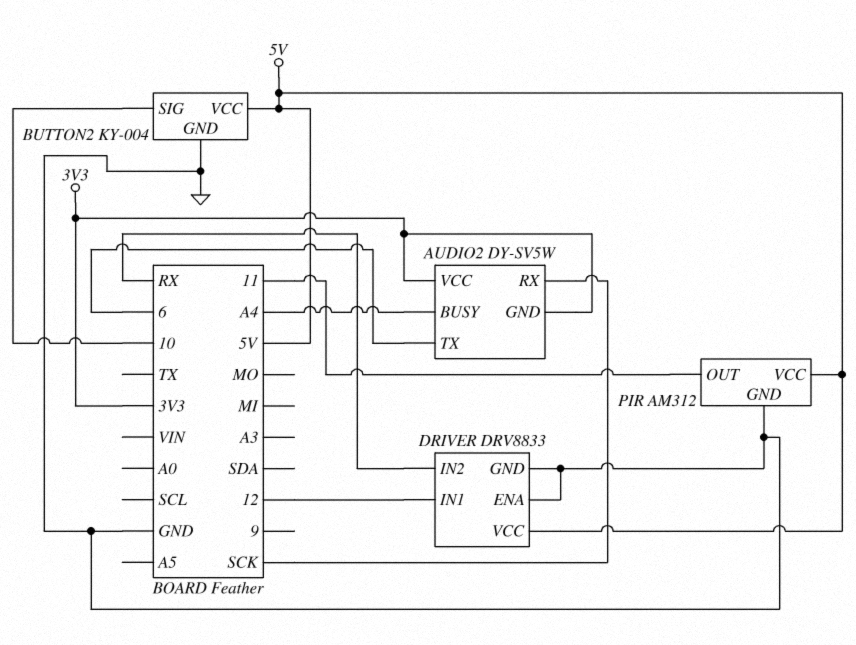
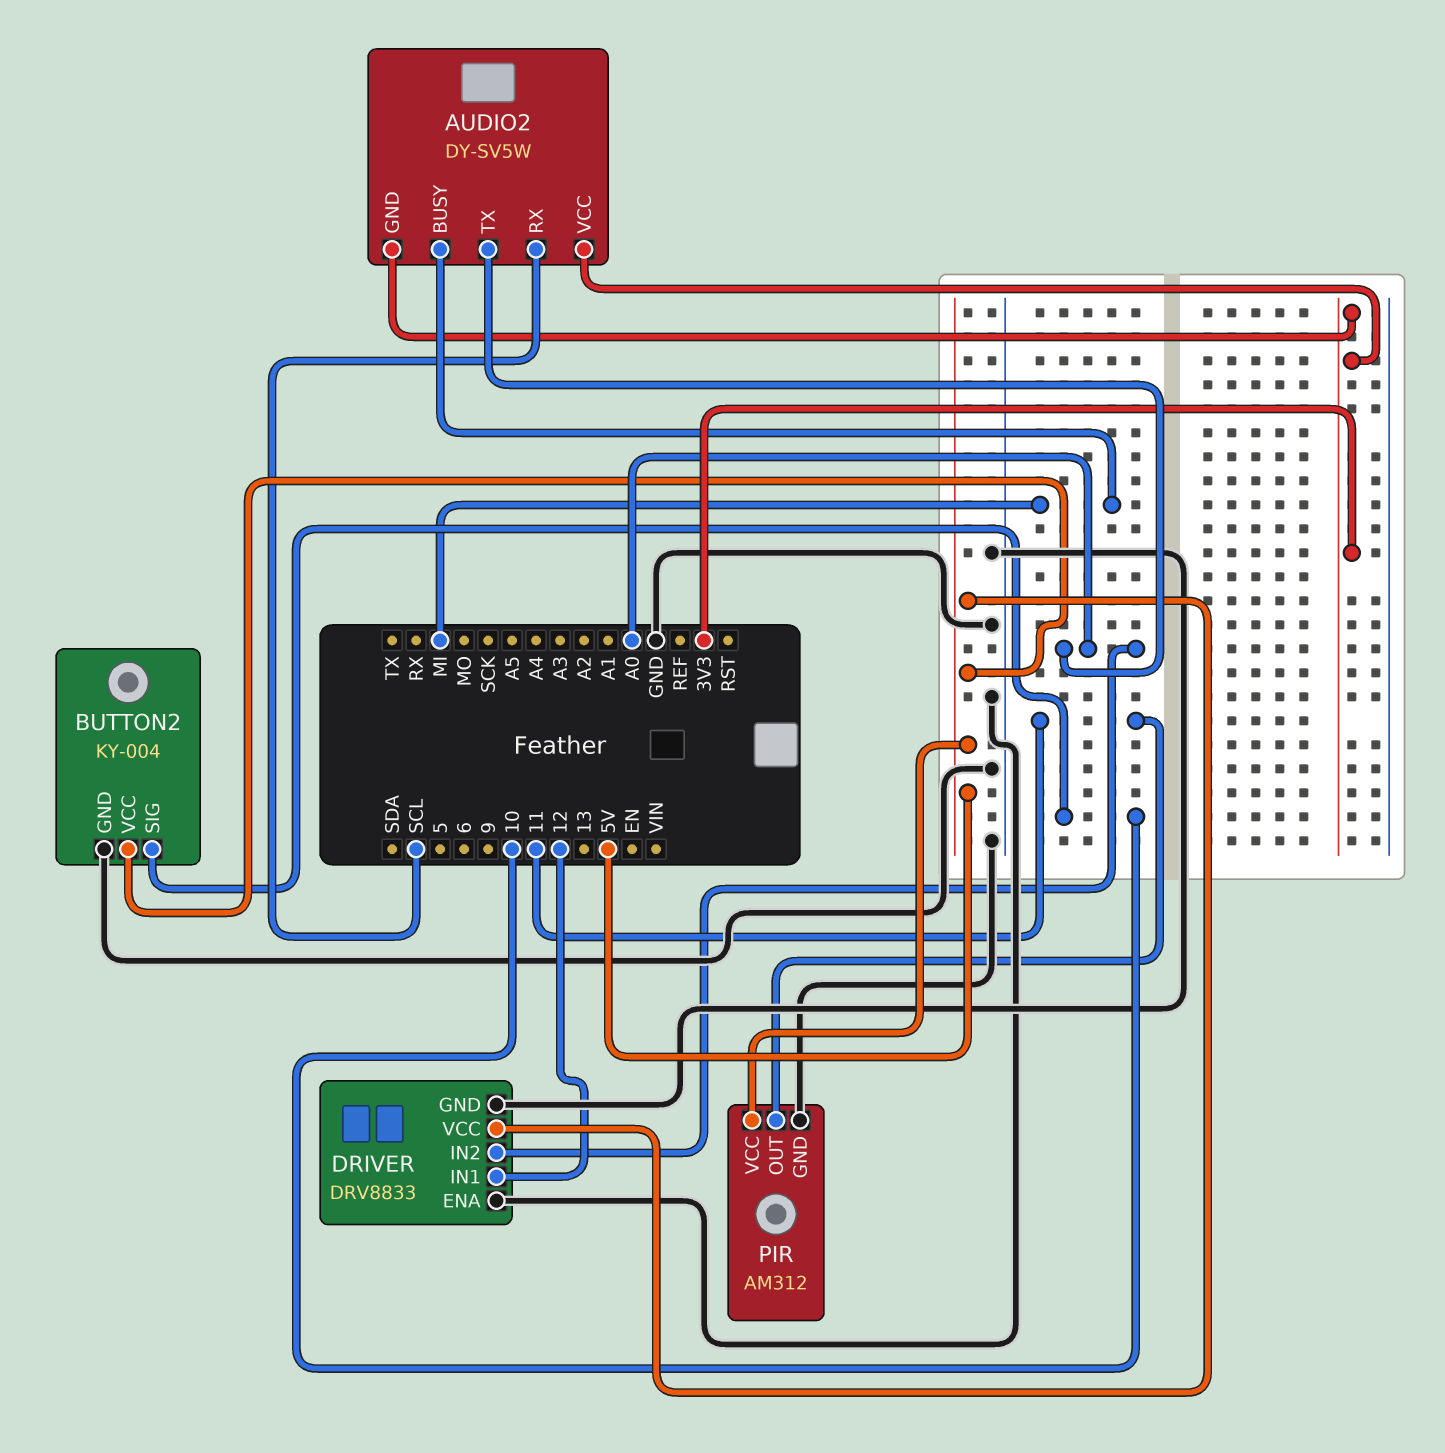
AUDIO2 pin BUSY: A4 -> MI
AUDIO2 pin RX: SCK -> SCL
AUDIO2 pin TX: 6 -> A0
DRIVER pin IN2: RX -> A0

